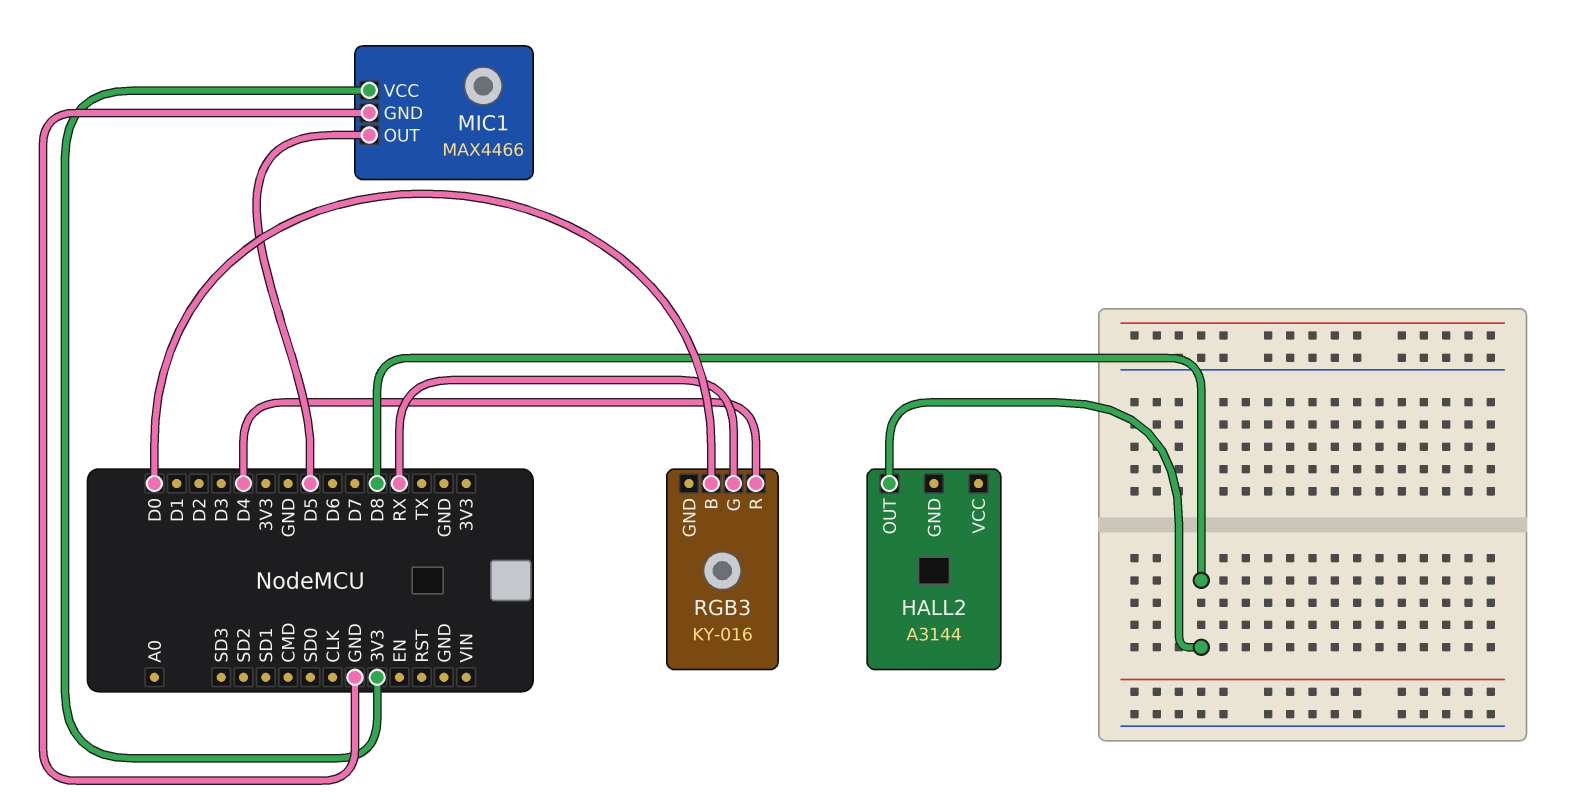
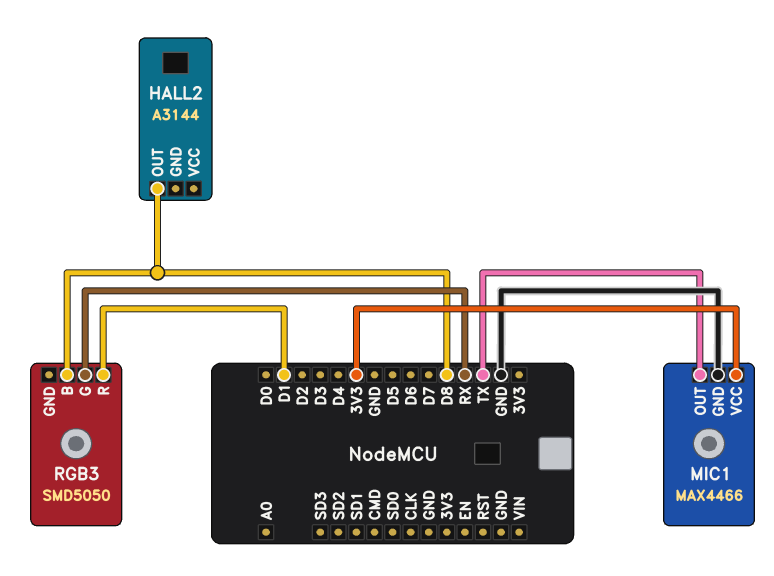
MIC1 pin OUT: D5 -> TX
RGB3: KY-016 -> SMD5050
RGB3 pin B: D0 -> D8
RGB3 pin R: D4 -> D1

